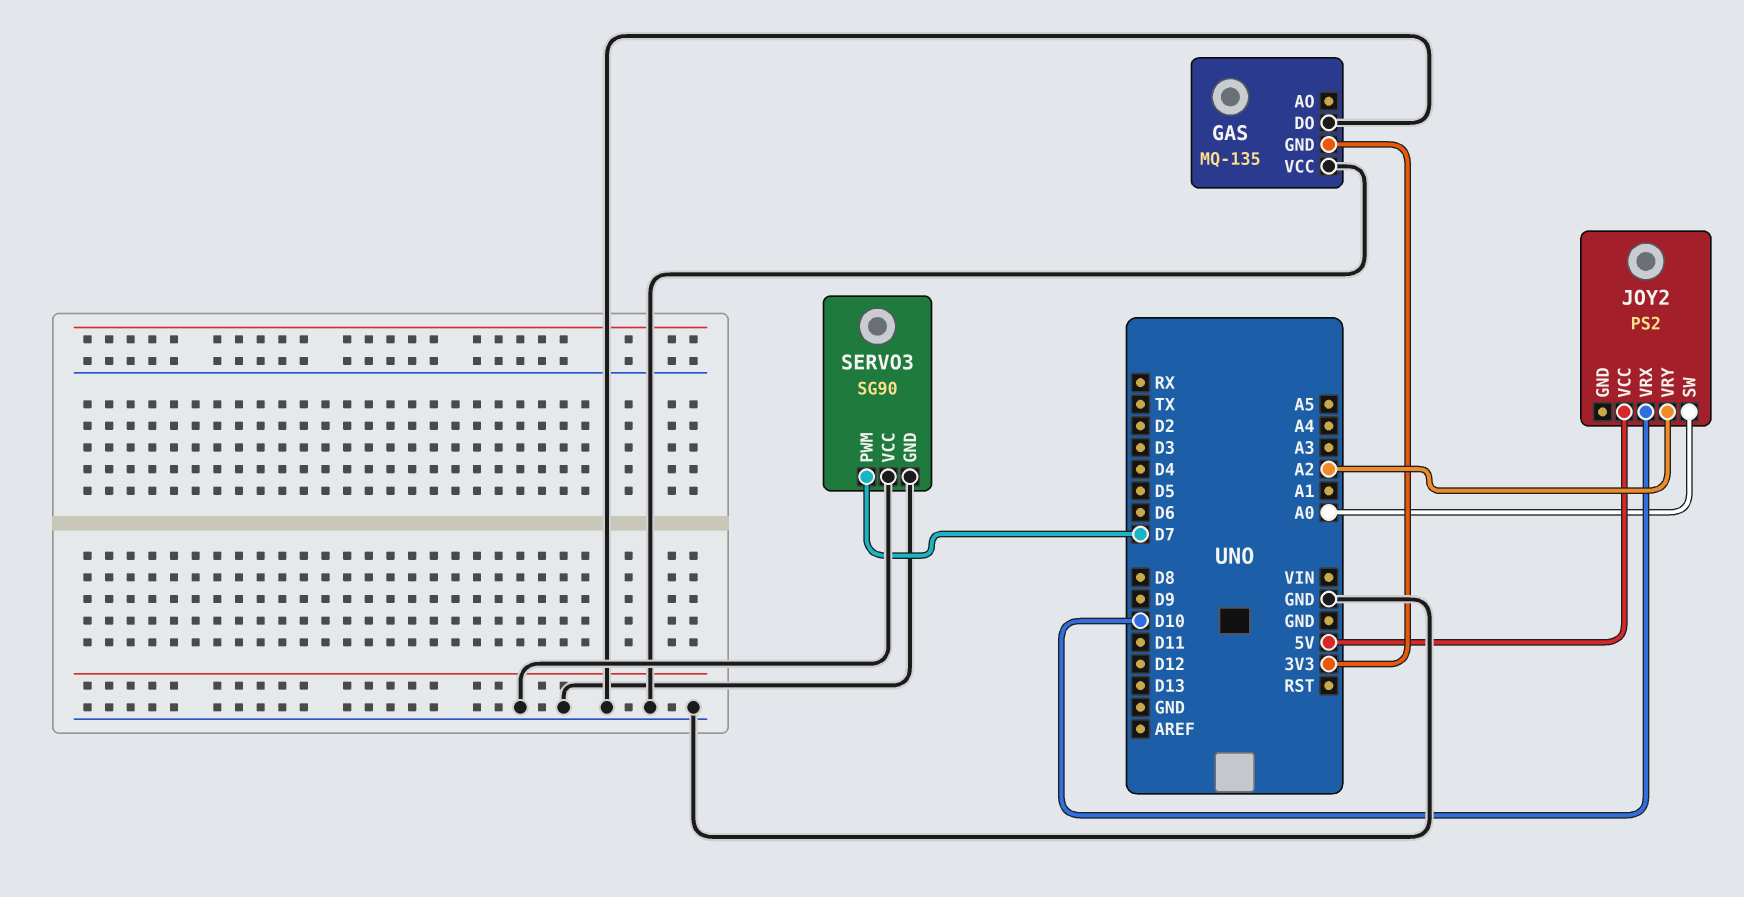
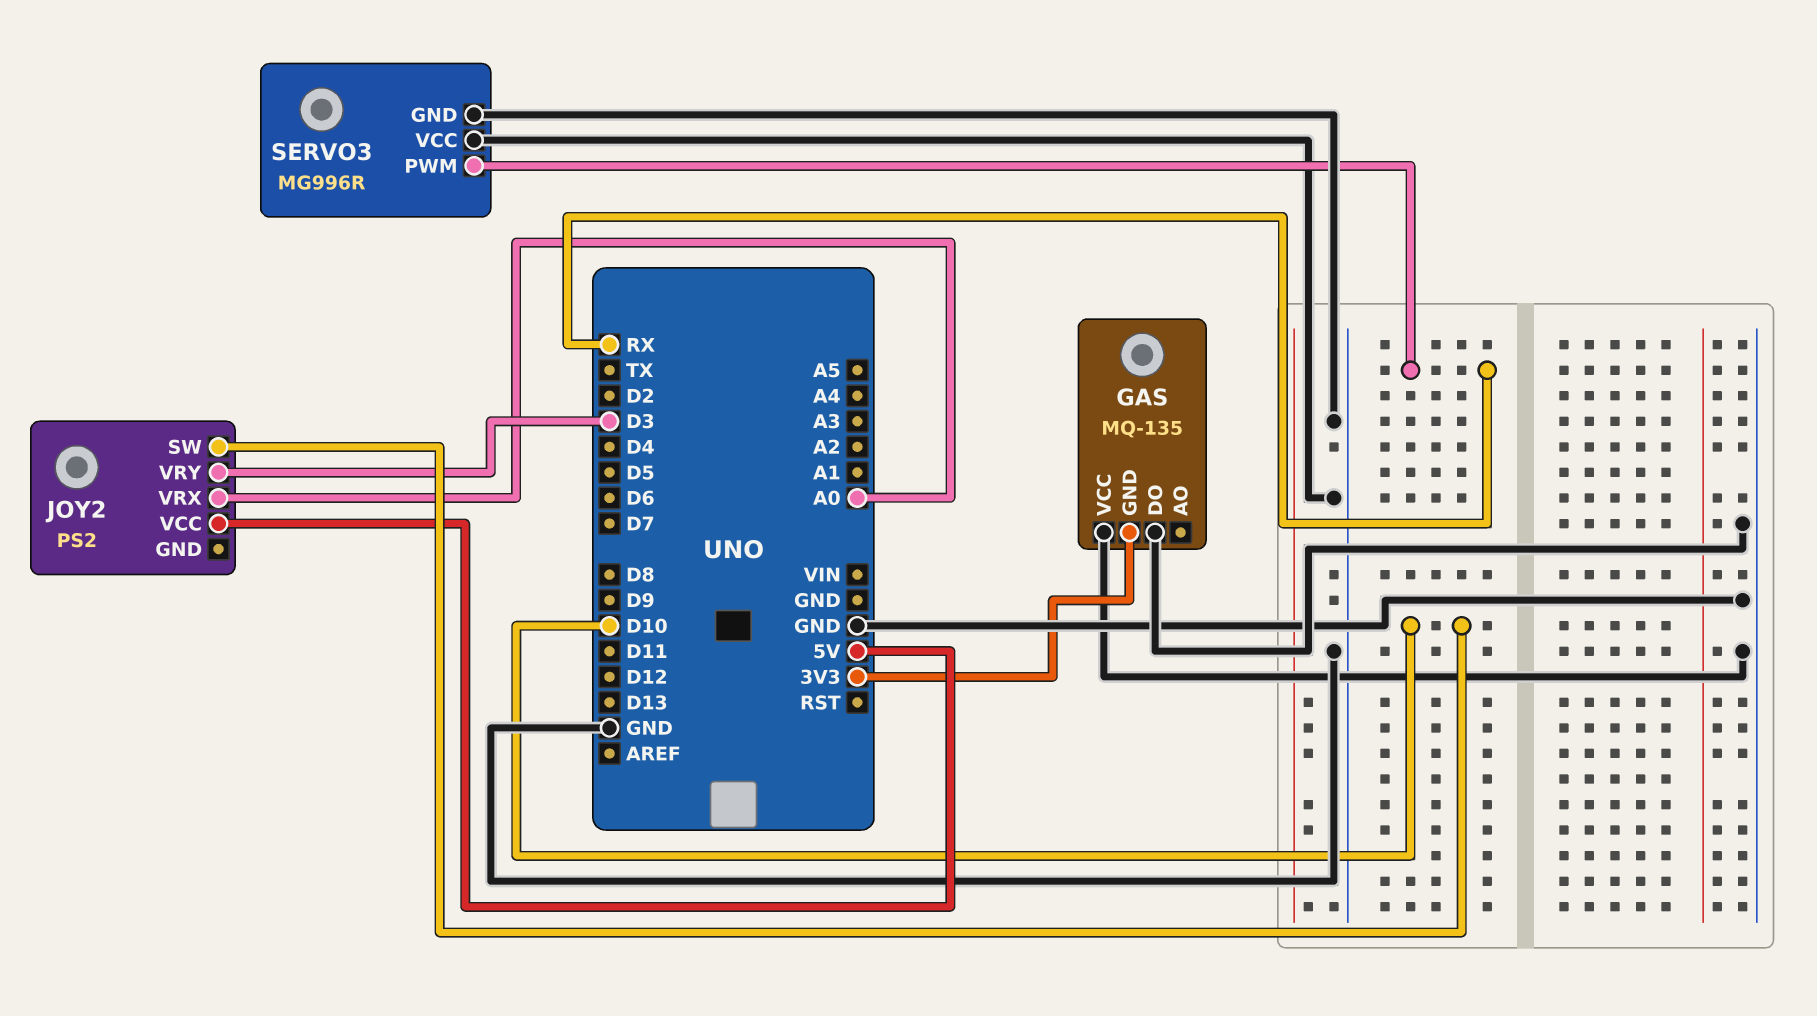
JOY2 pin SW: A0 -> D10
JOY2 pin VRX: D10 -> A0
JOY2 pin VRY: A2 -> D3
SERVO3: SG90 -> MG996R
SERVO3 pin PWM: D7 -> RX

